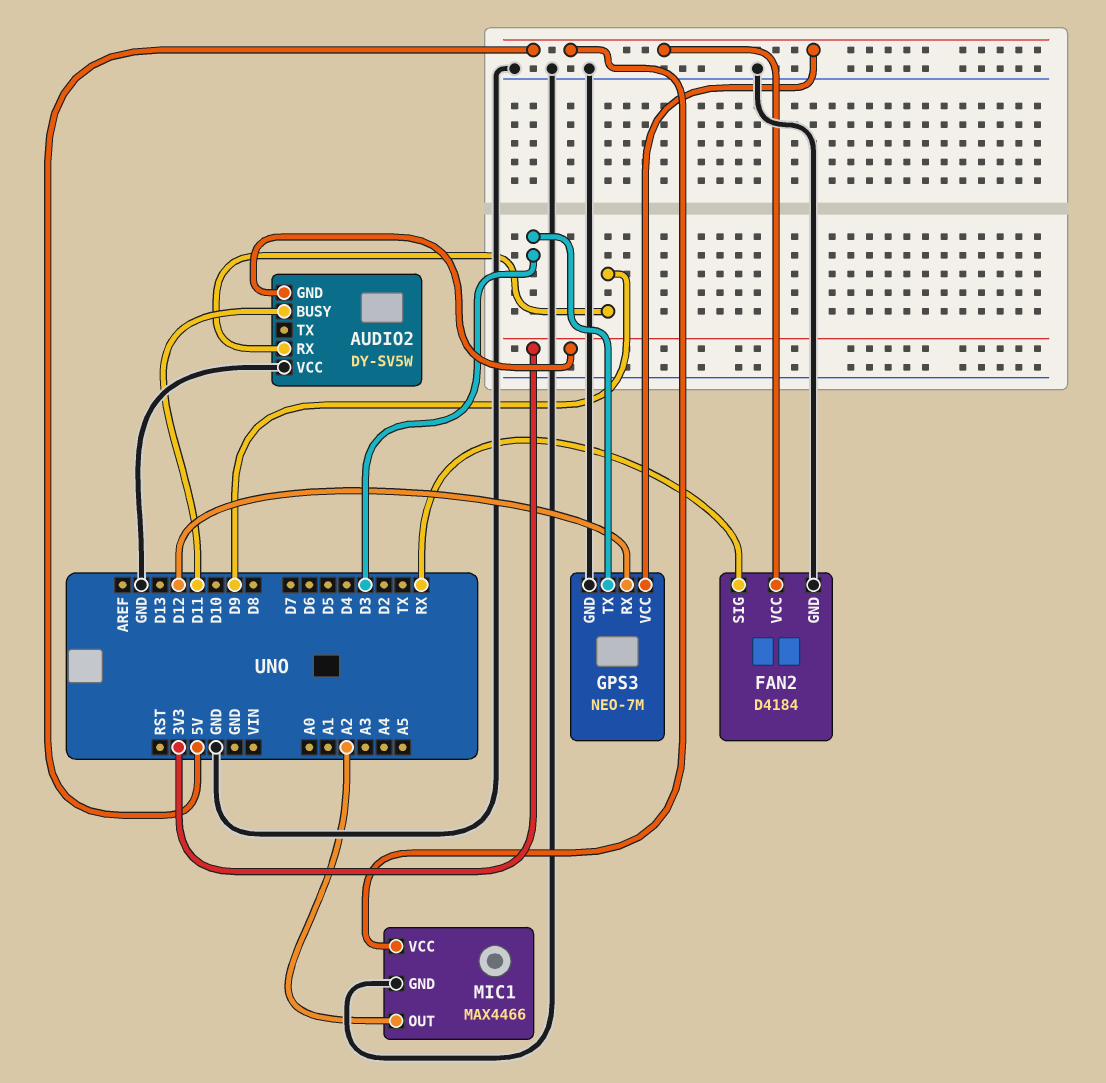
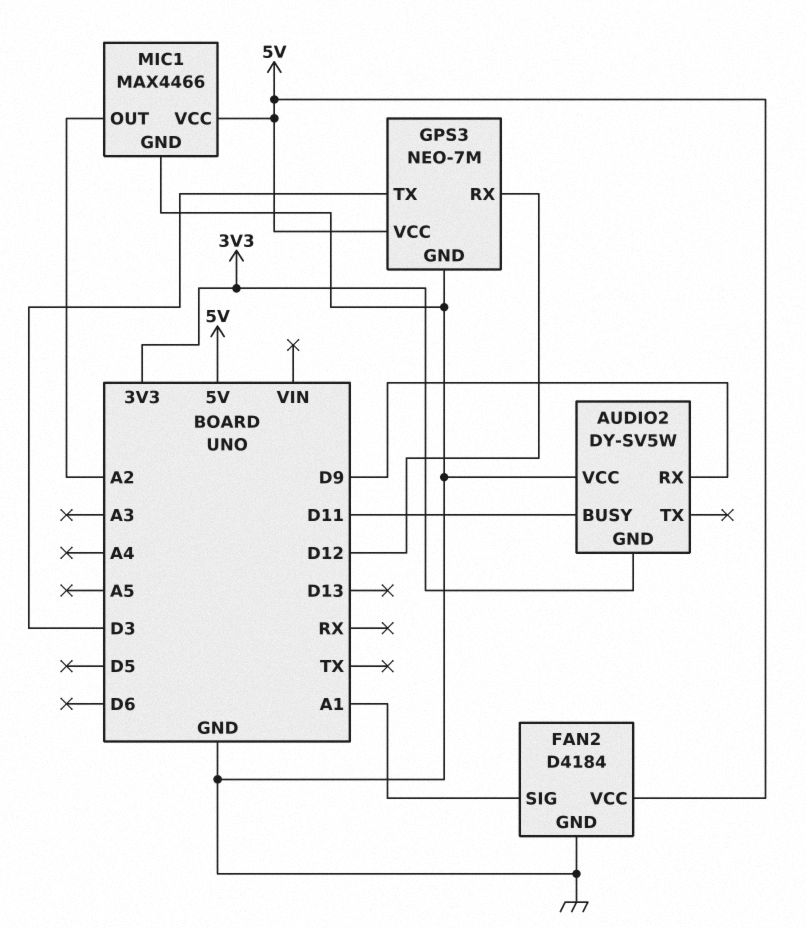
FAN2 pin SIG: RX -> A1

